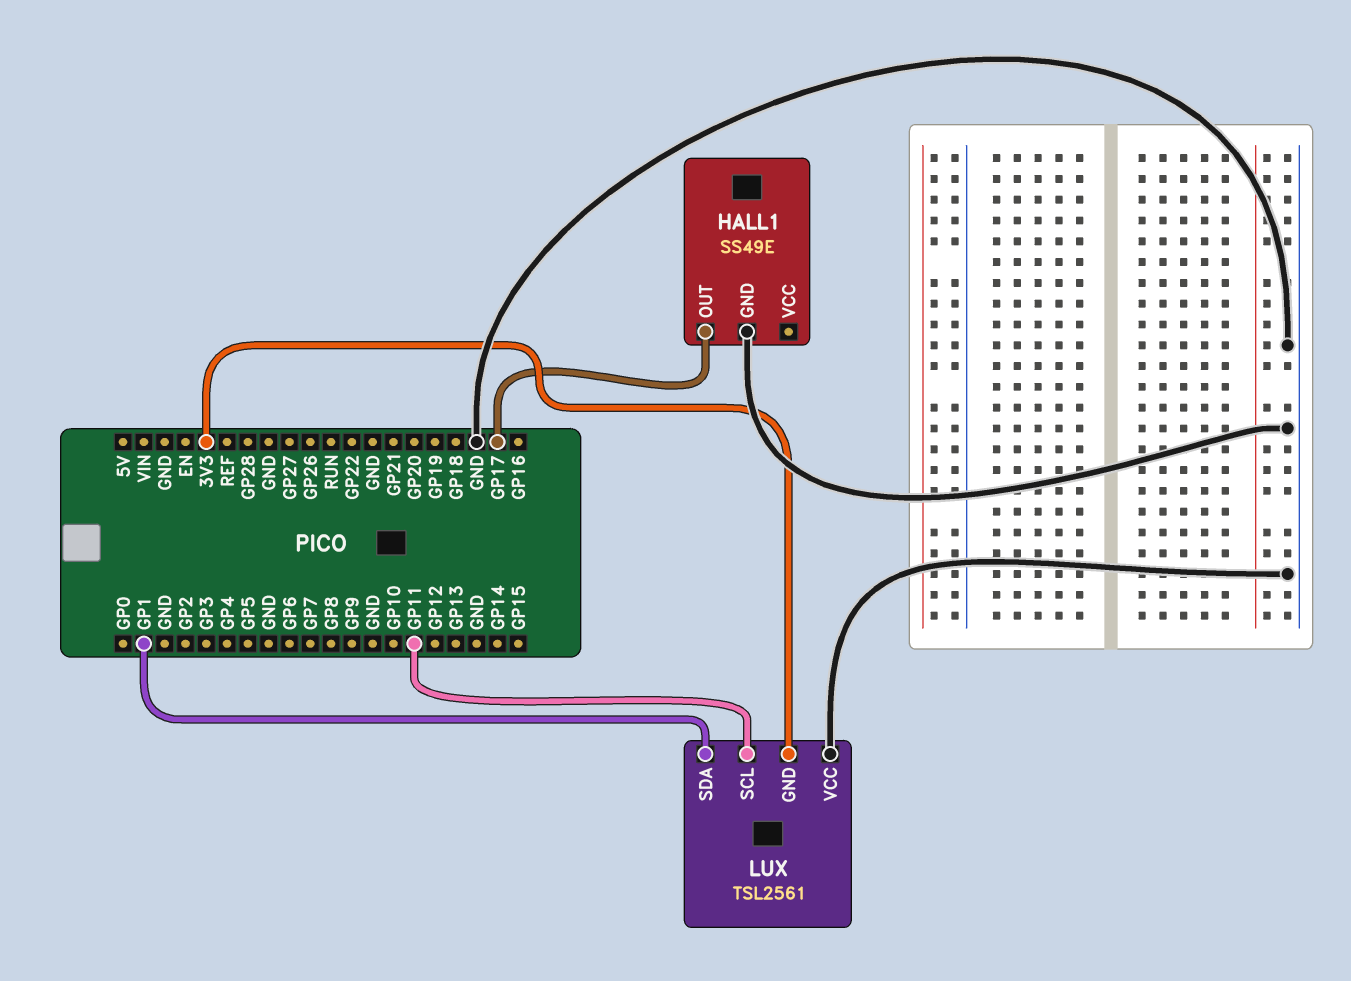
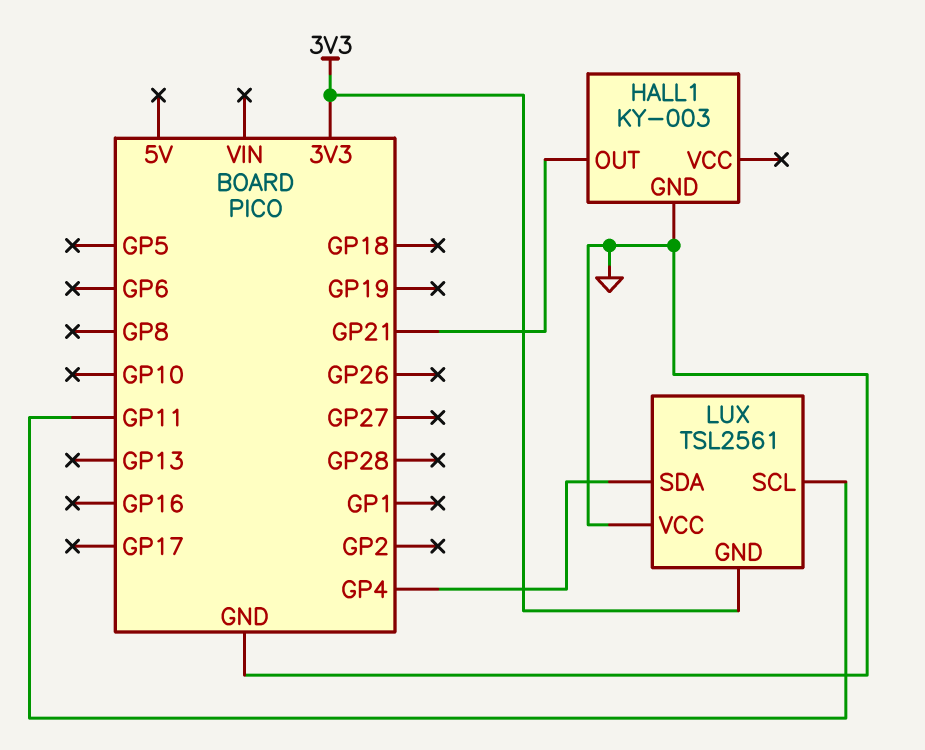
HALL1: SS49E -> KY-003
HALL1 pin OUT: GP17 -> GP21
LUX pin SDA: GP1 -> GP4

